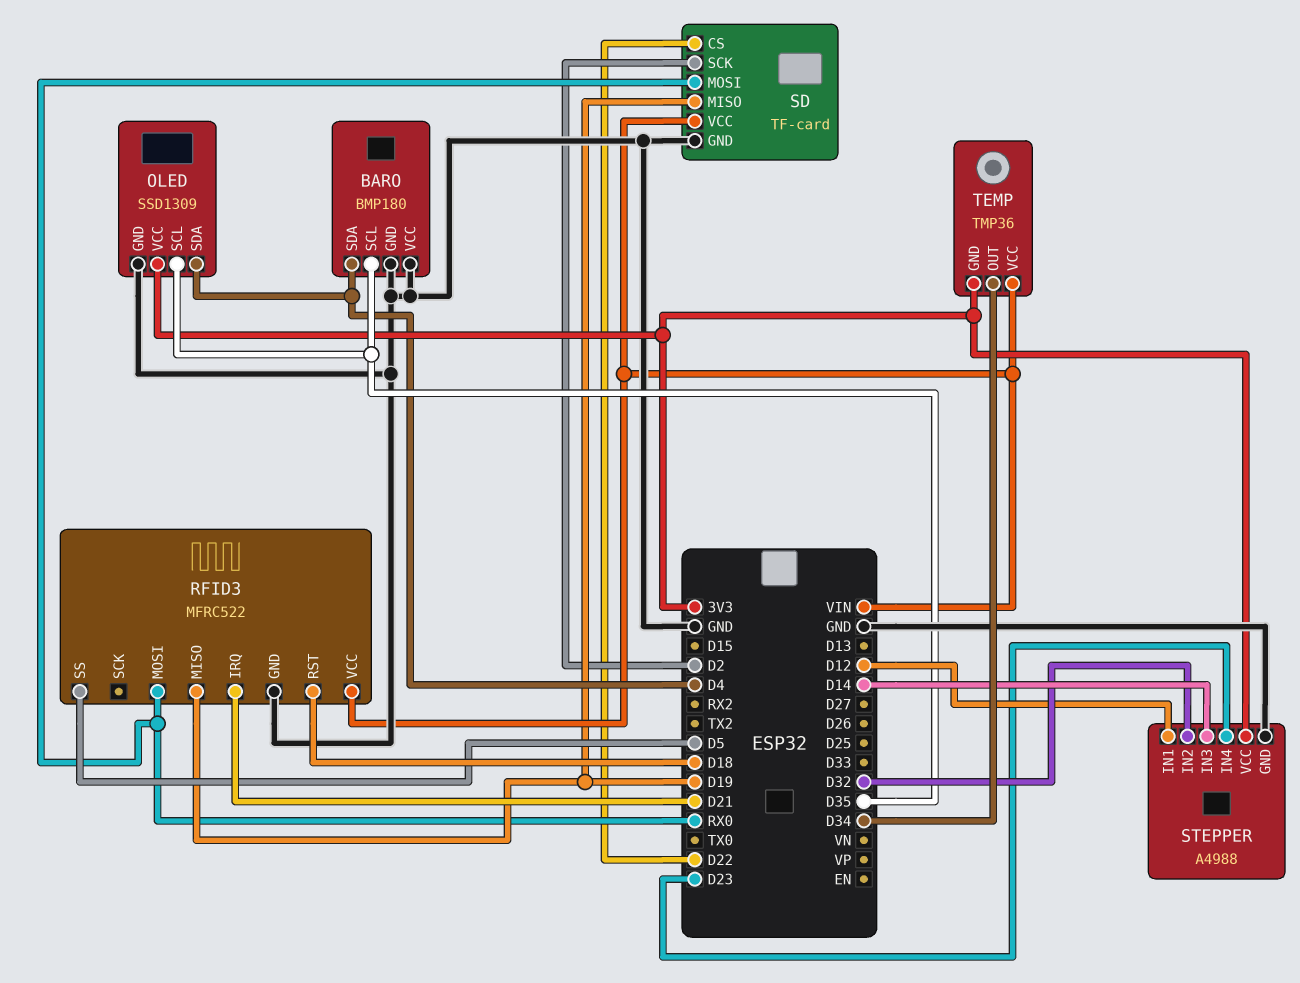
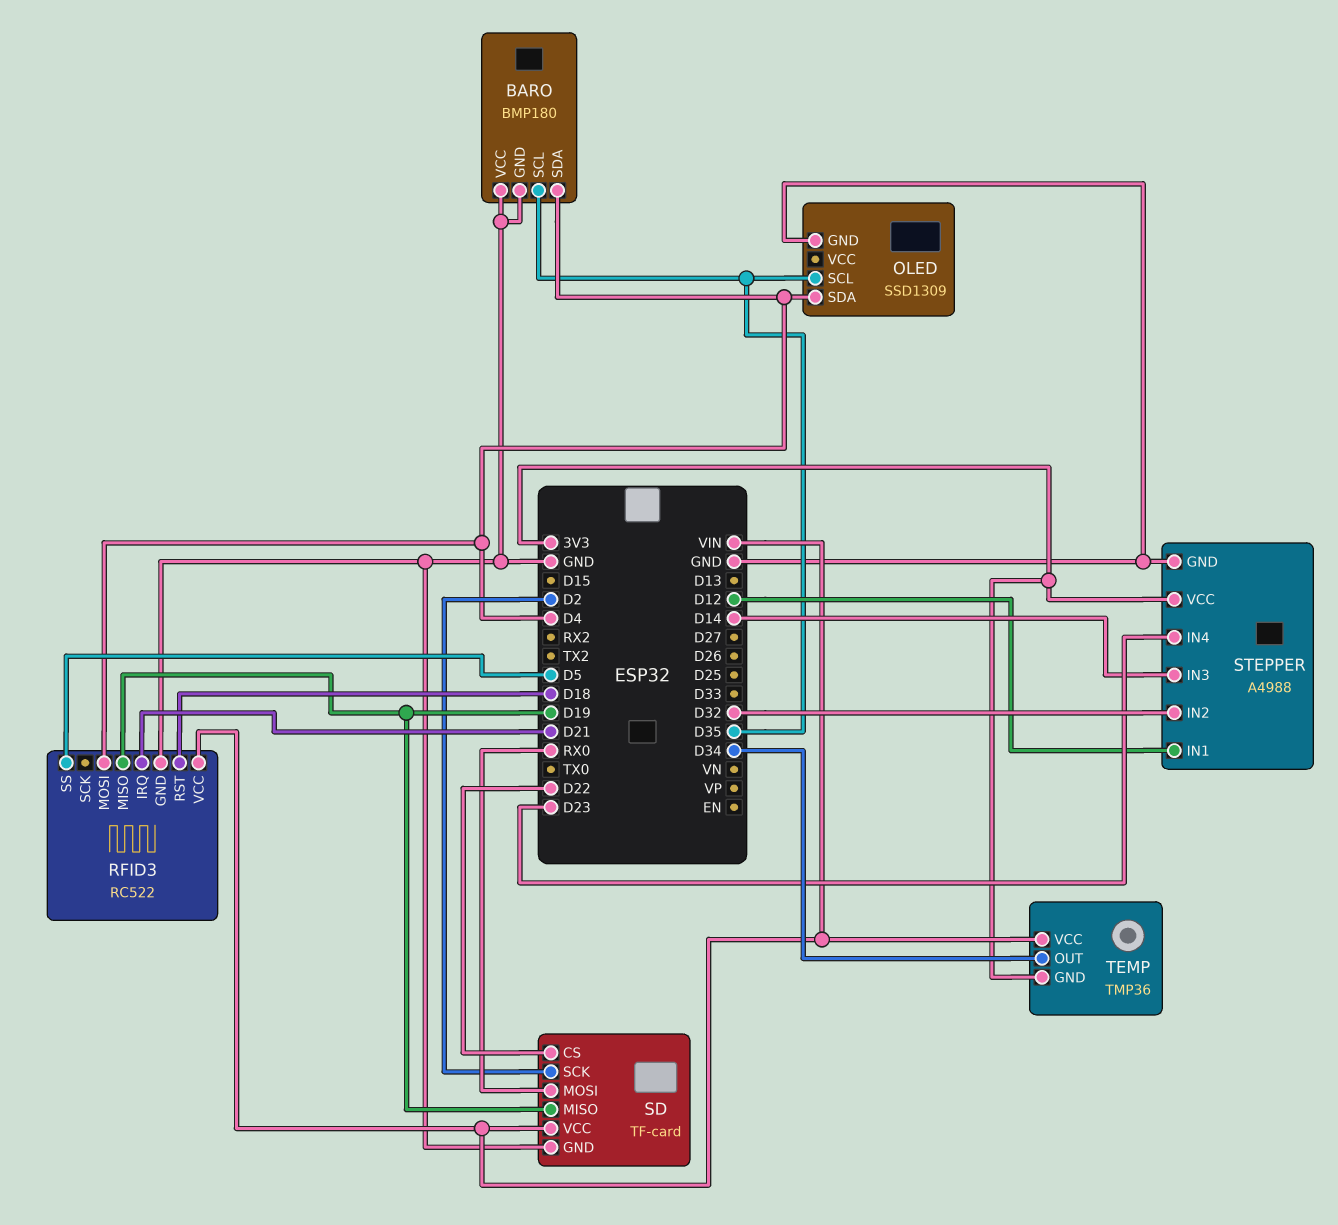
OLED pin VCC: 3V3 -> none
RFID3: MFRC522 -> RC522
RFID3 pin MOSI: RX0 -> D4

